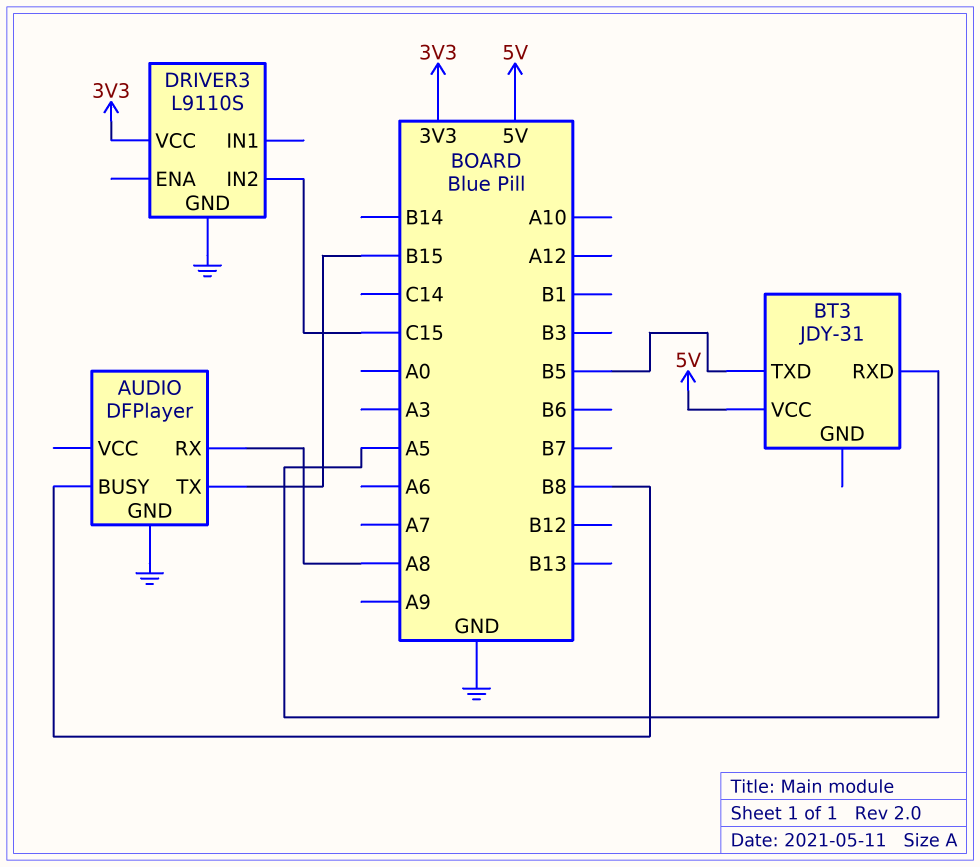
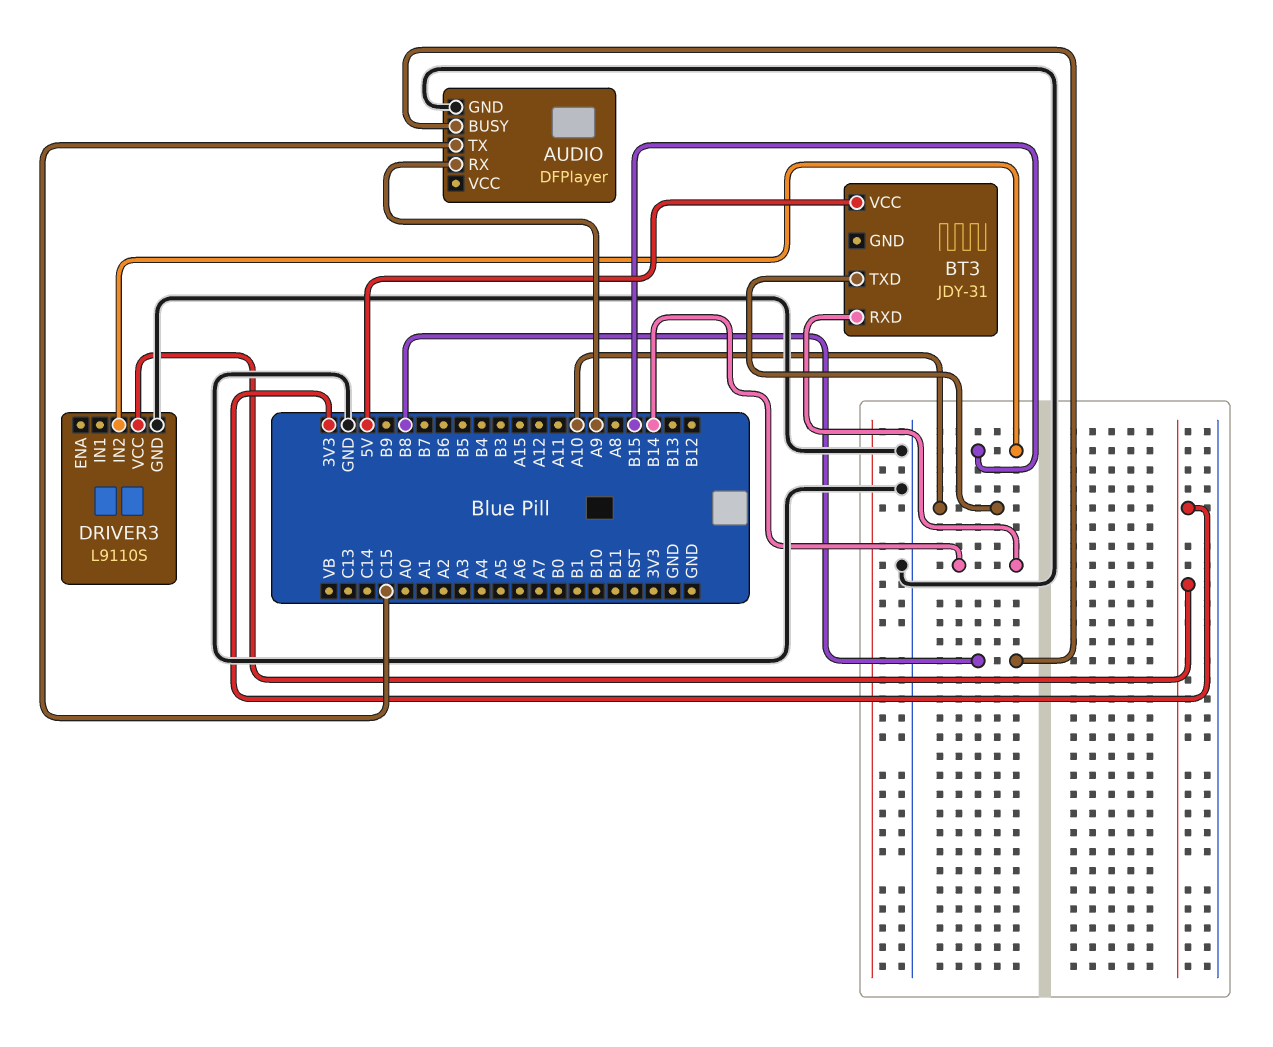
AUDIO pin RX: A8 -> A9
AUDIO pin TX: B15 -> C15
BT3 pin RXD: A5 -> B14
BT3 pin TXD: B5 -> A10
DRIVER3 pin IN2: C15 -> B15

